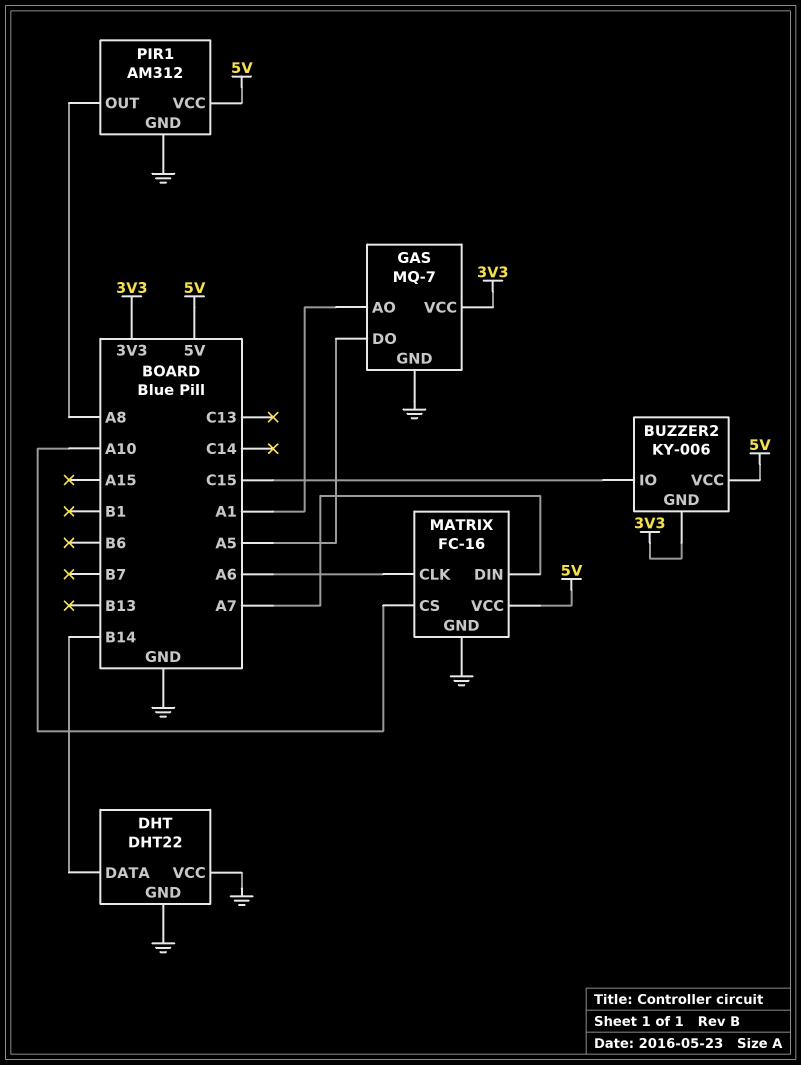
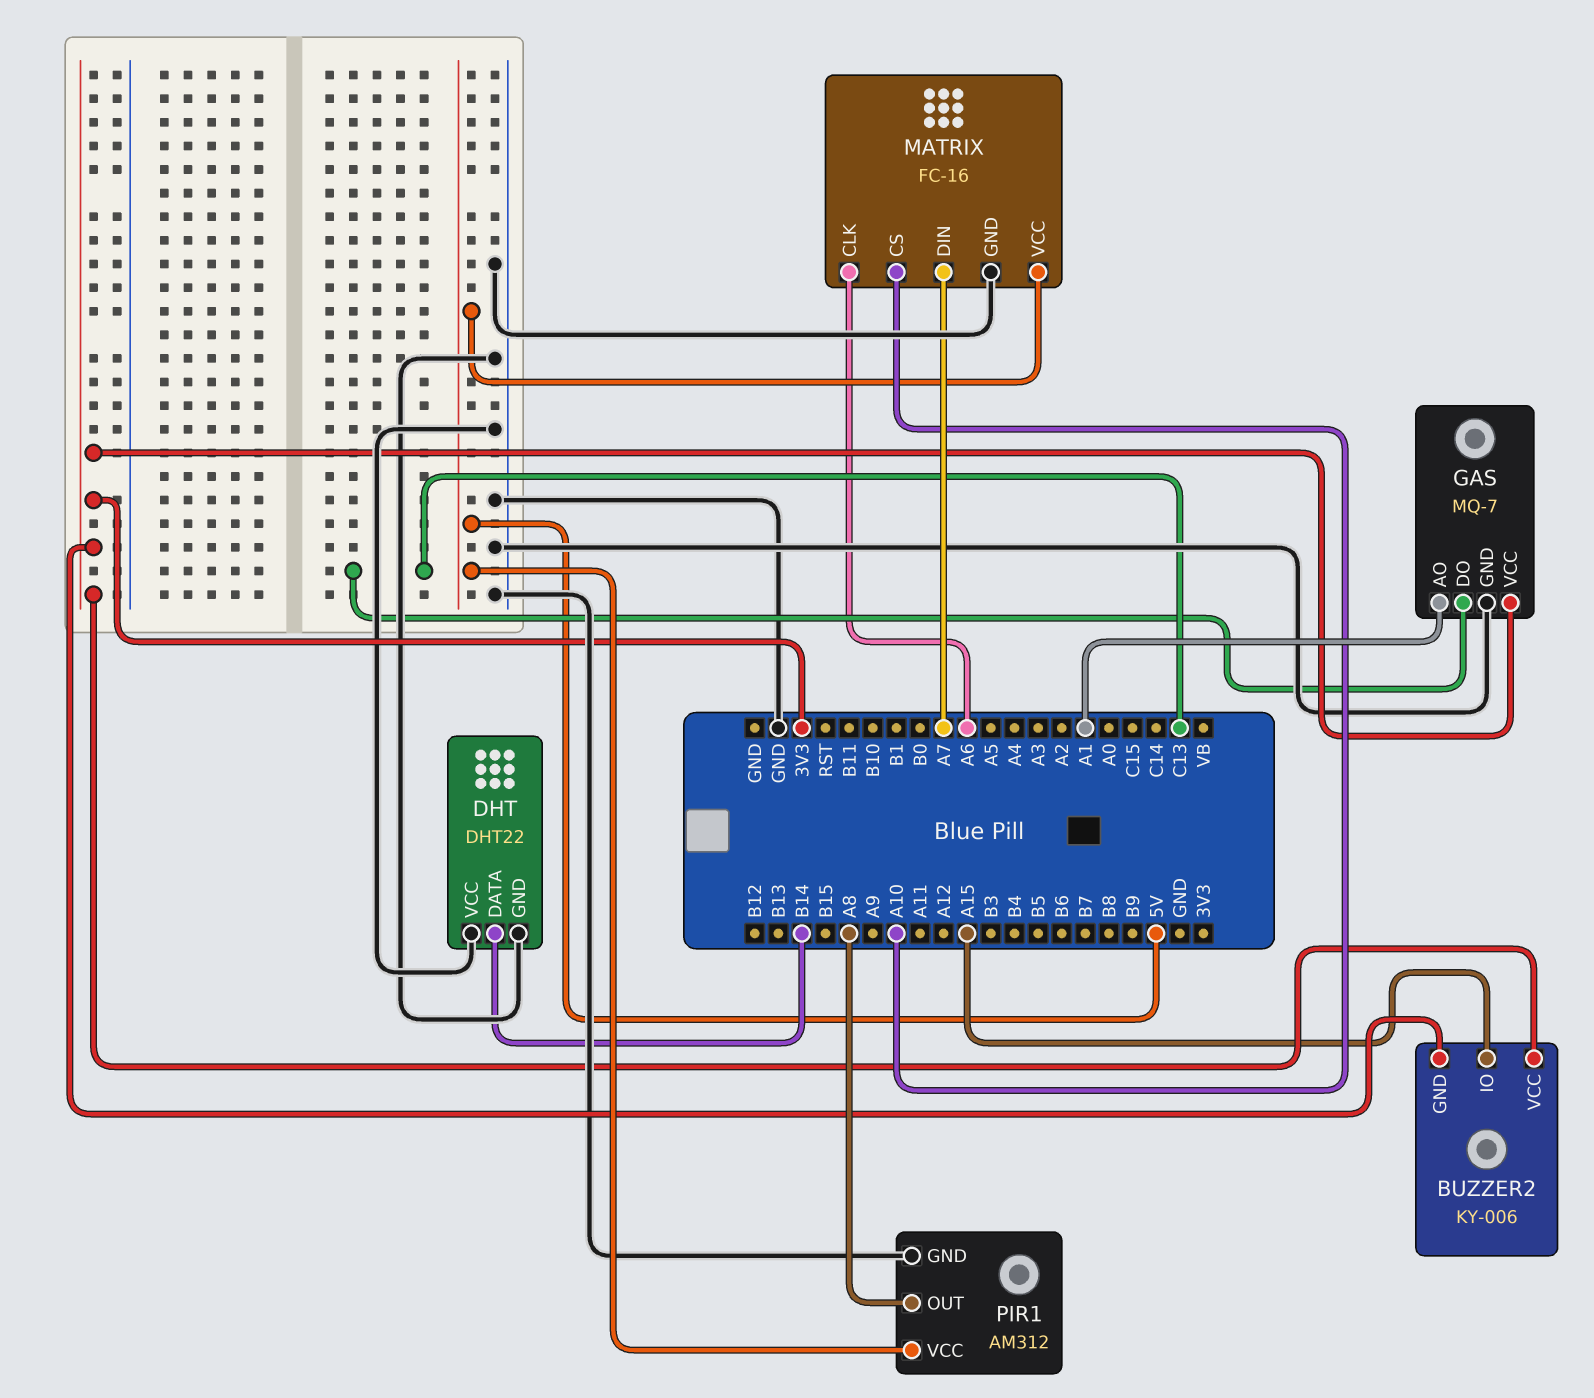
BUZZER2 pin IO: C15 -> A15
BUZZER2 pin VCC: 5V -> 3V3
GAS pin DO: A5 -> C13

